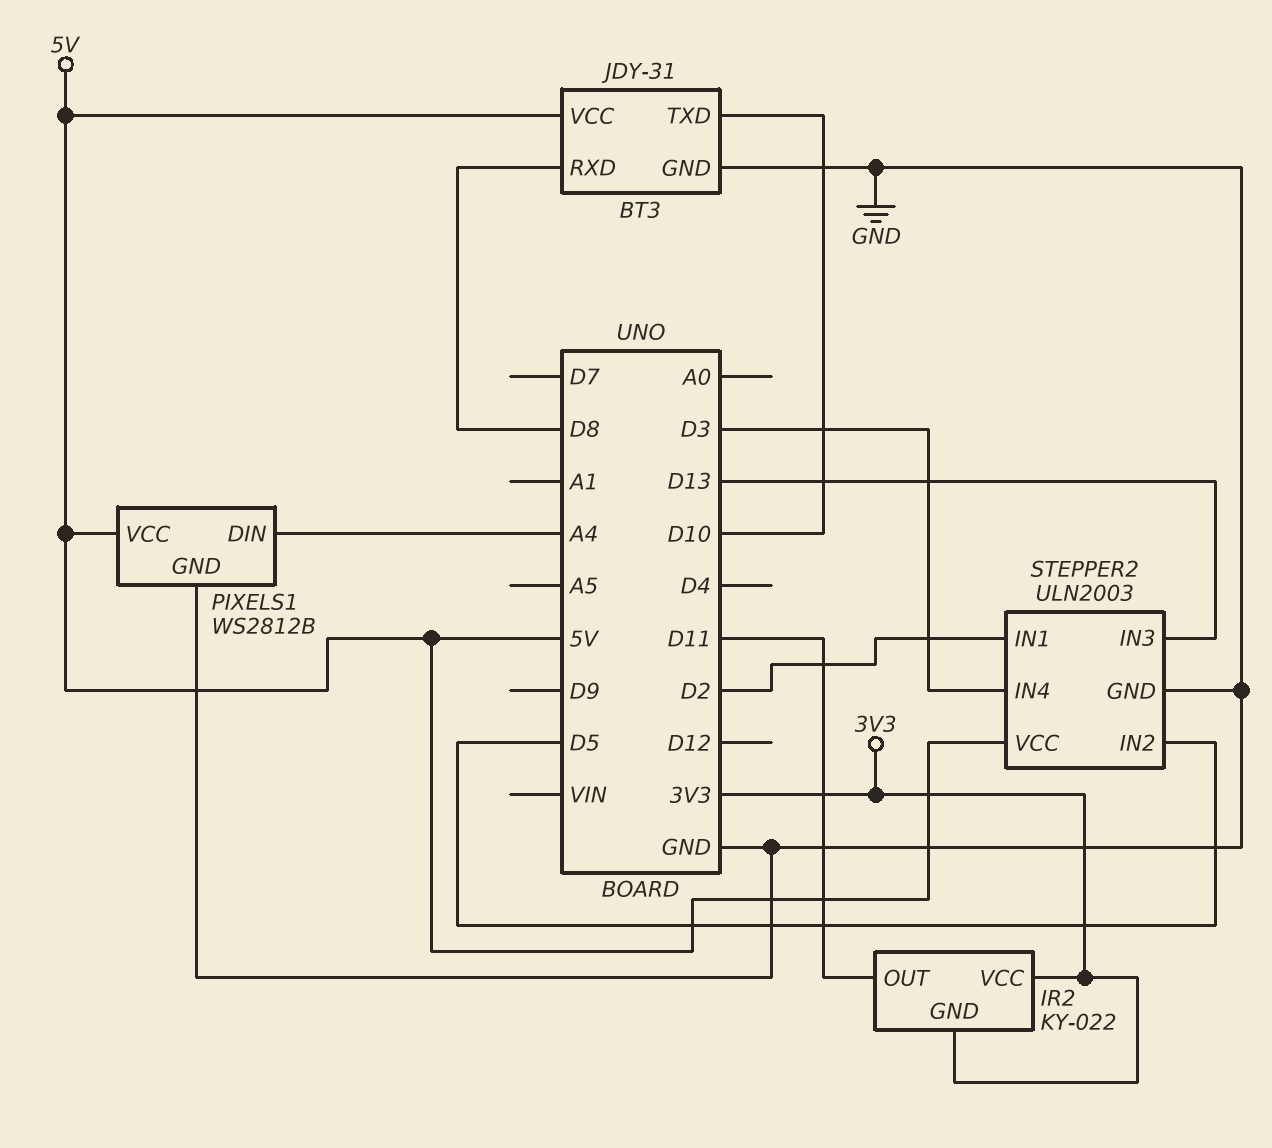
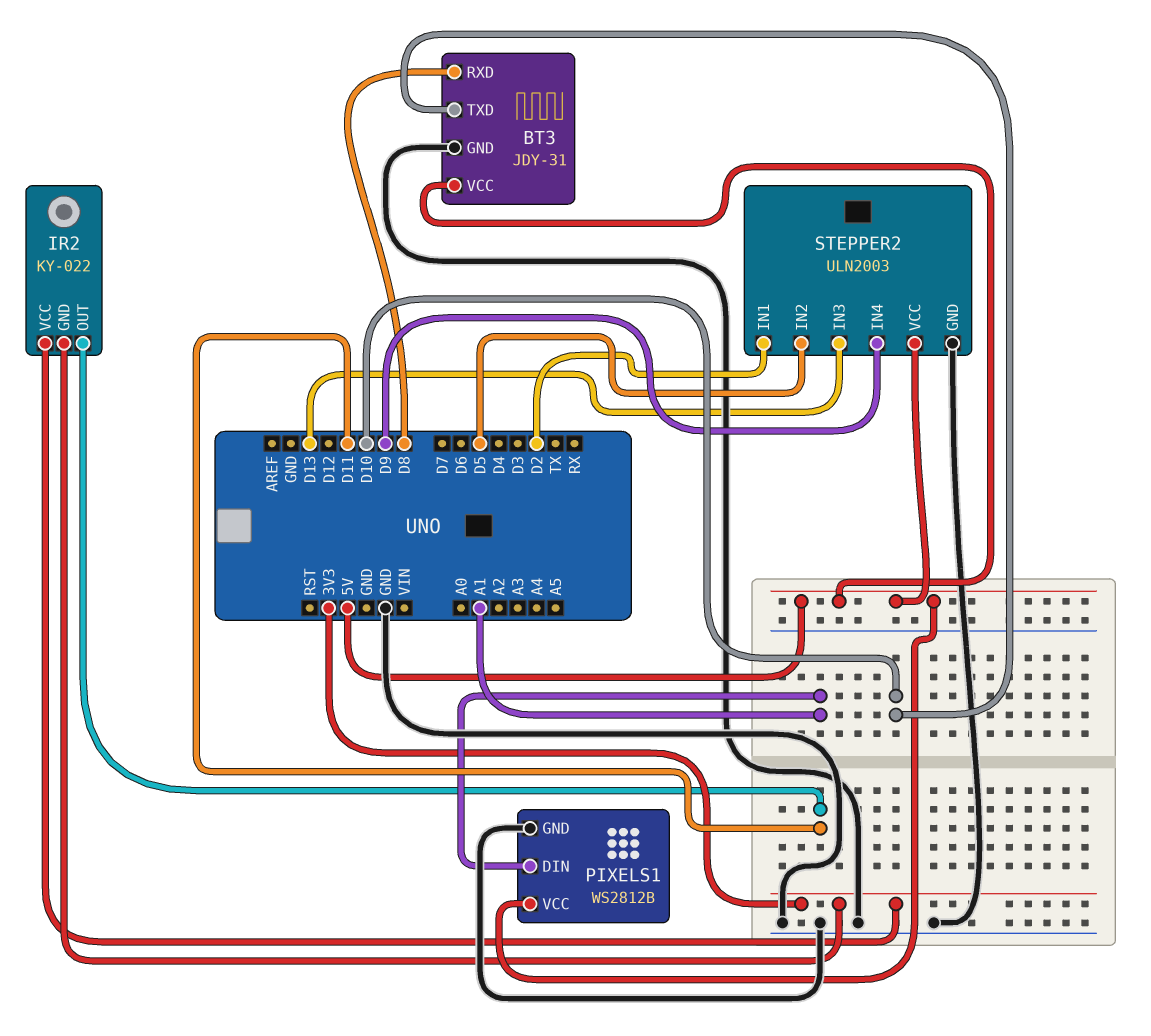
PIXELS1 pin DIN: A4 -> A1
STEPPER2 pin IN4: D3 -> D9

